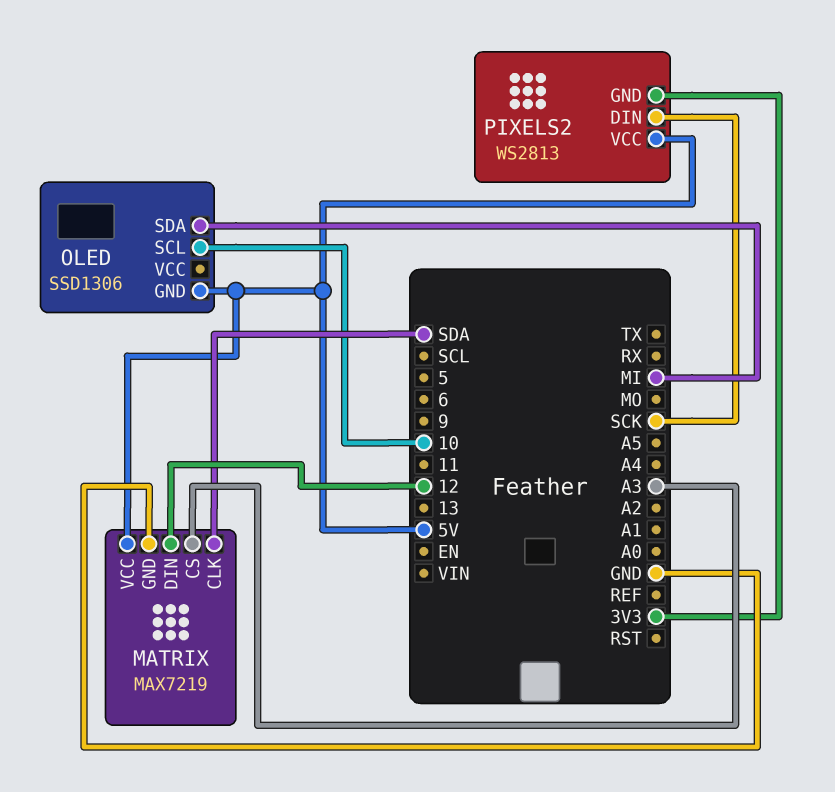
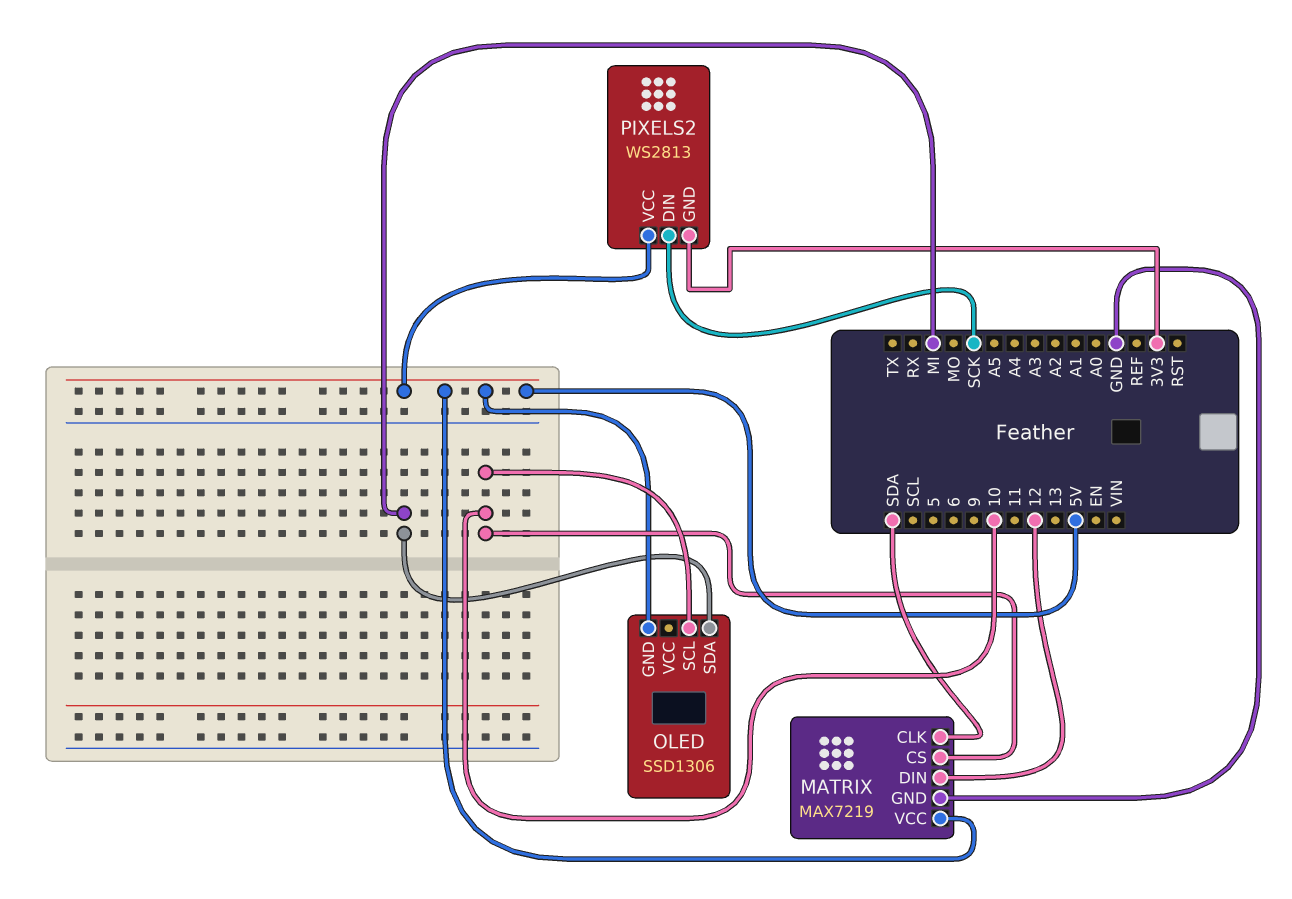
MATRIX pin CS: A3 -> 10

